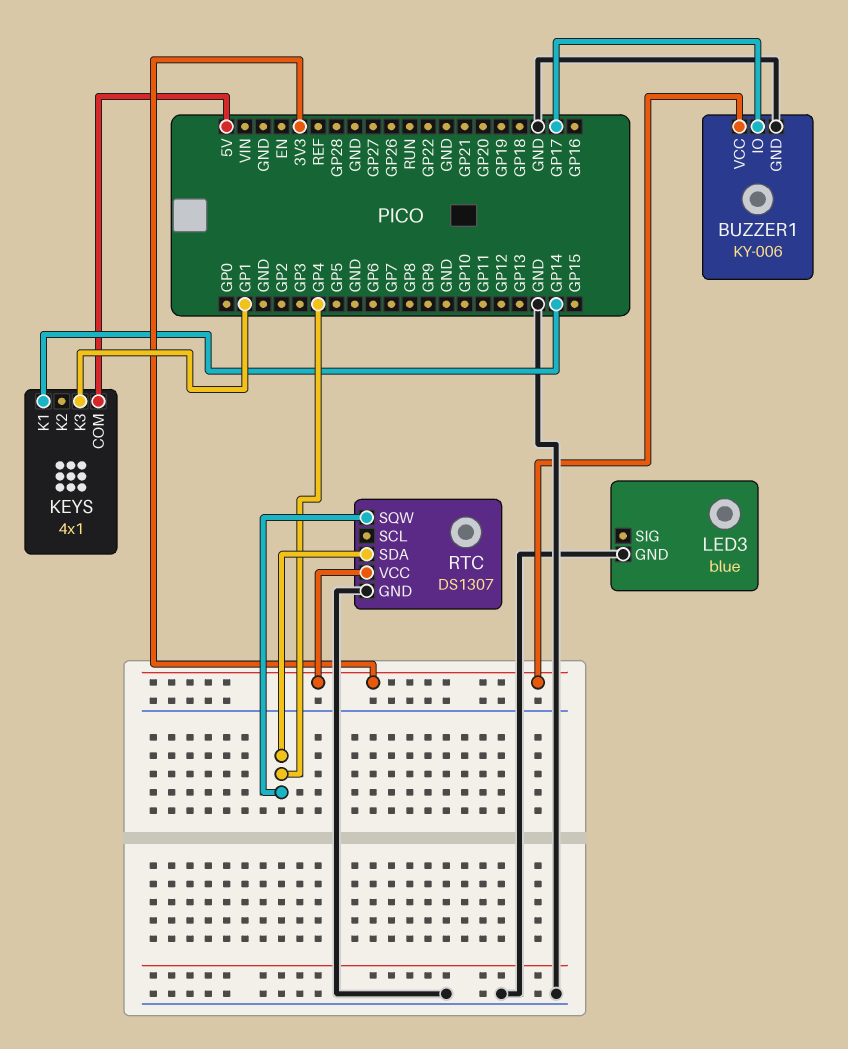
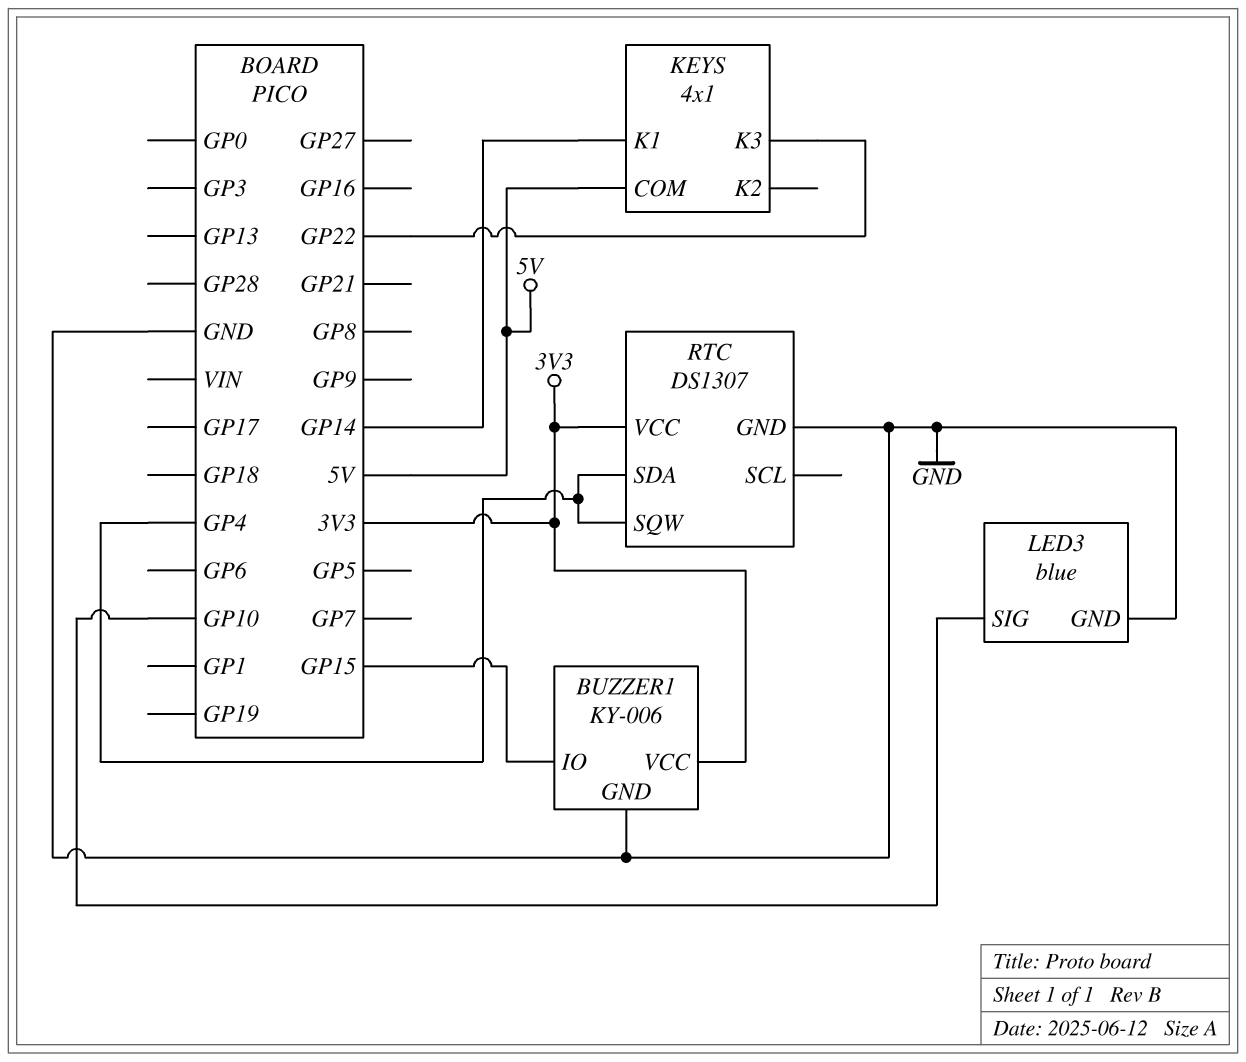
BUZZER1 pin IO: GP17 -> GP15
KEYS pin K3: GP1 -> GP22
LED3 pin SIG: none -> GP10

